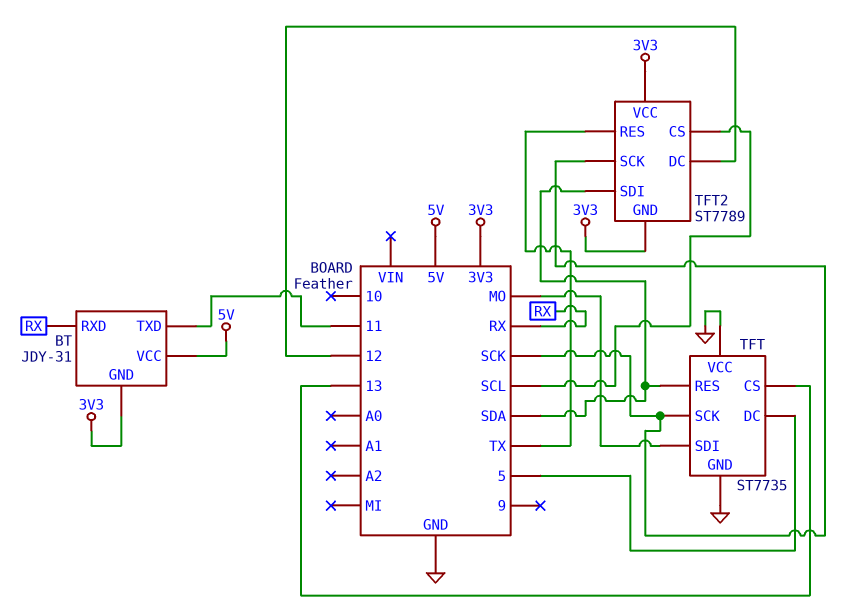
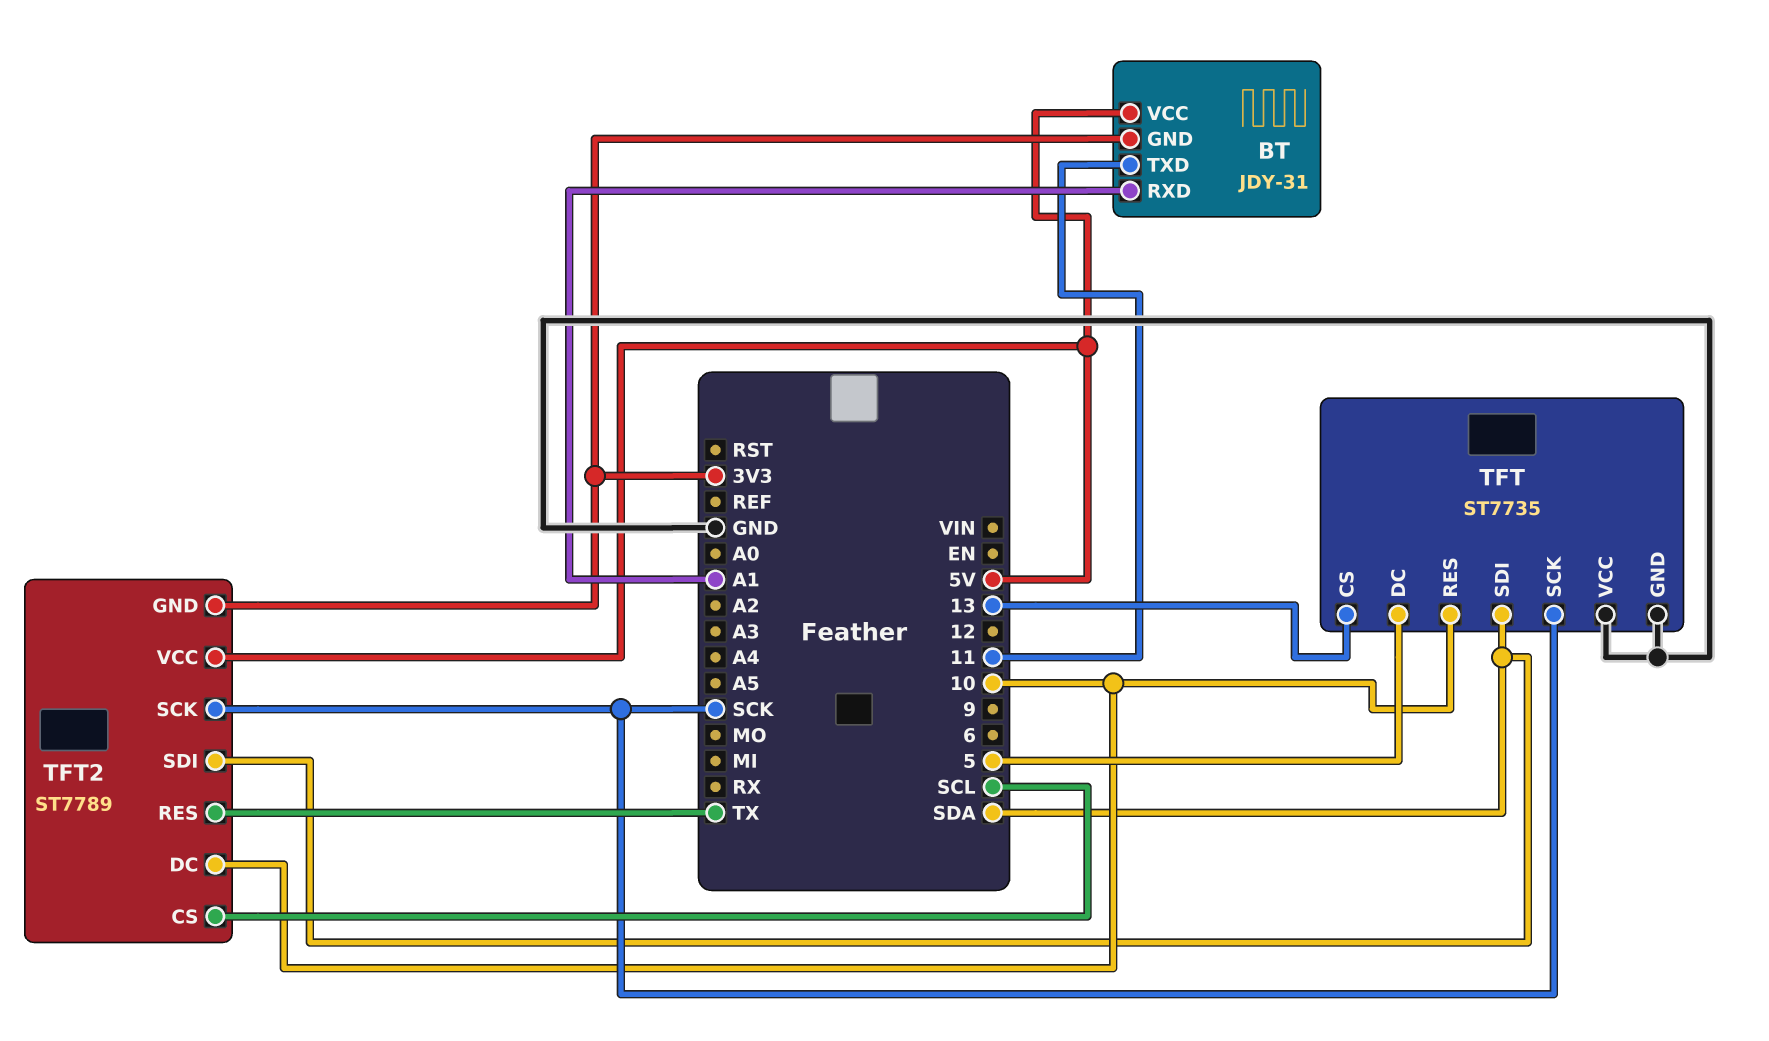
BT pin RXD: RX -> A1
TFT pin RES: SDA -> 10
TFT pin SDI: MO -> SDA
TFT2 pin DC: 12 -> 10
TFT2 pin VCC: 3V3 -> 5V

